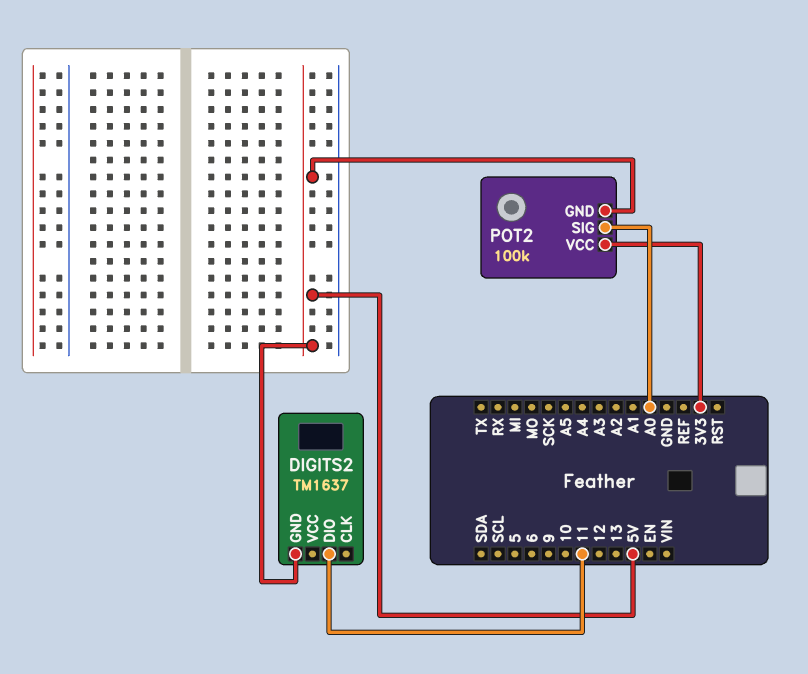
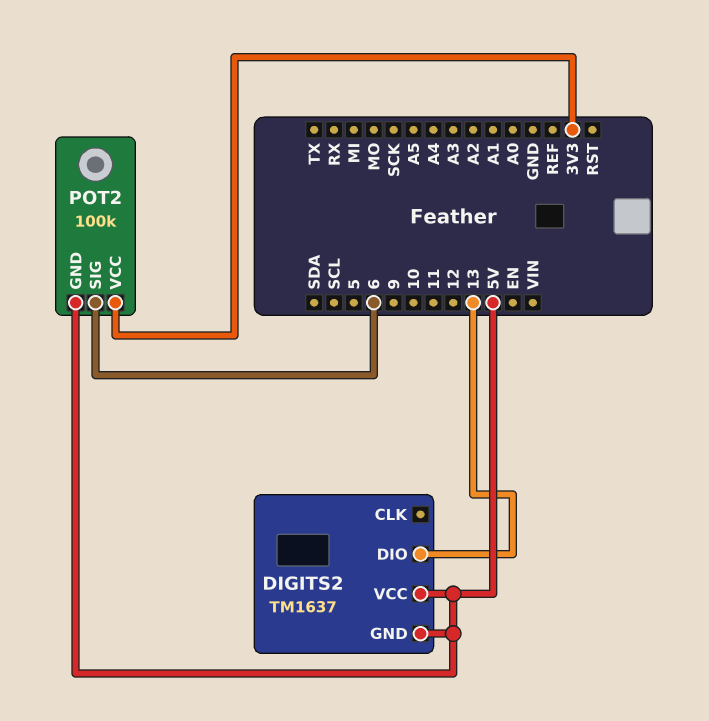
DIGITS2 pin DIO: 11 -> 13
DIGITS2 pin VCC: none -> 5V
POT2 pin SIG: A0 -> 6

